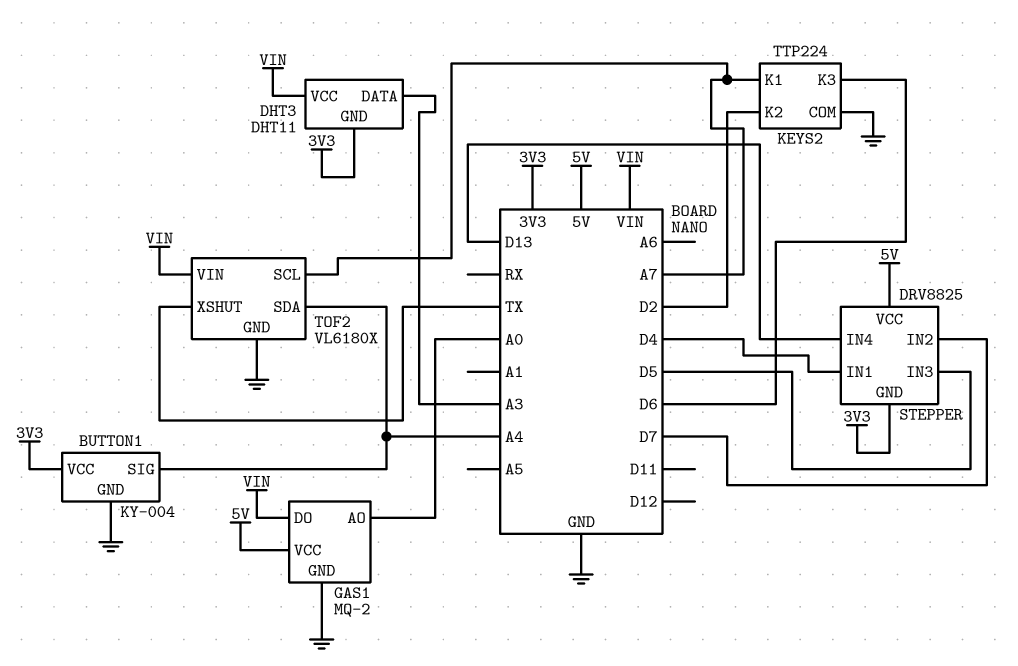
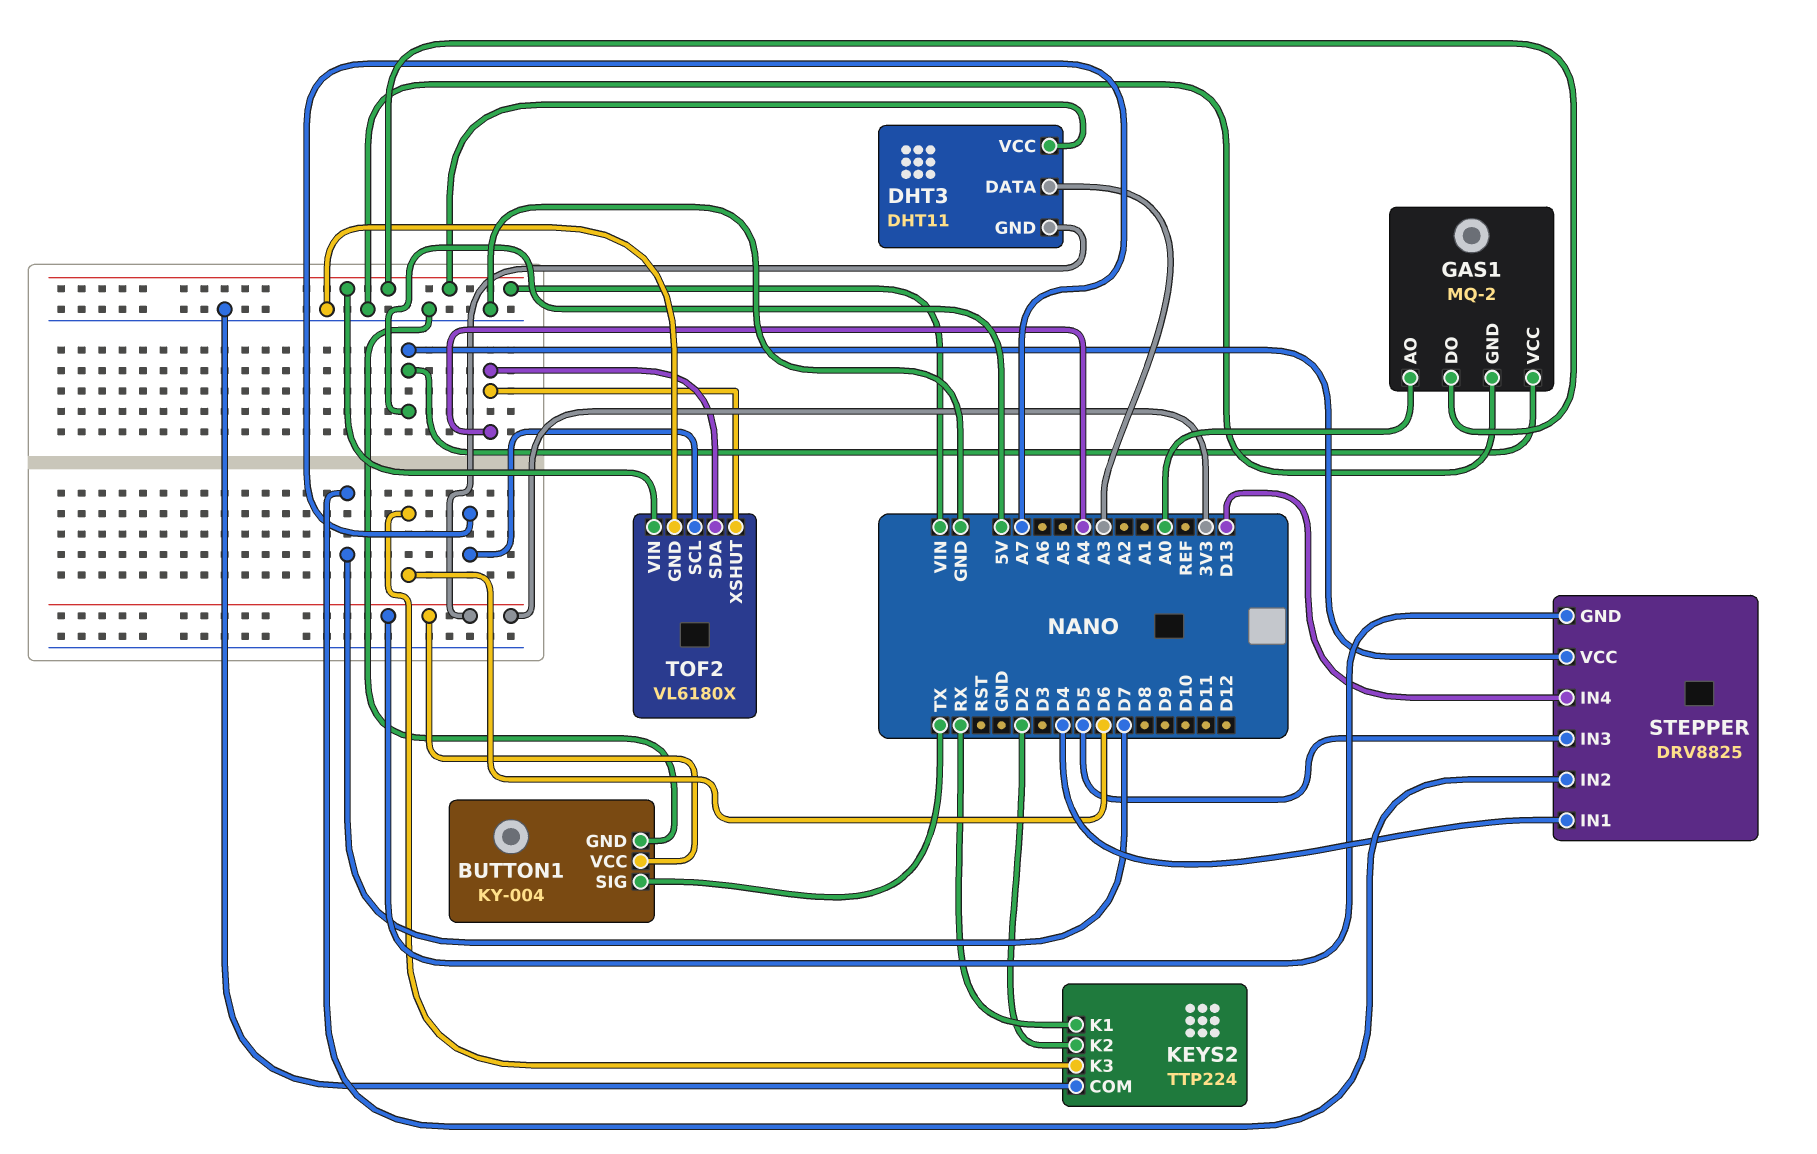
BUTTON1 pin SIG: A4 -> TX
KEYS2 pin K1: A7 -> RX
TOF2 pin XSHUT: TX -> A4

